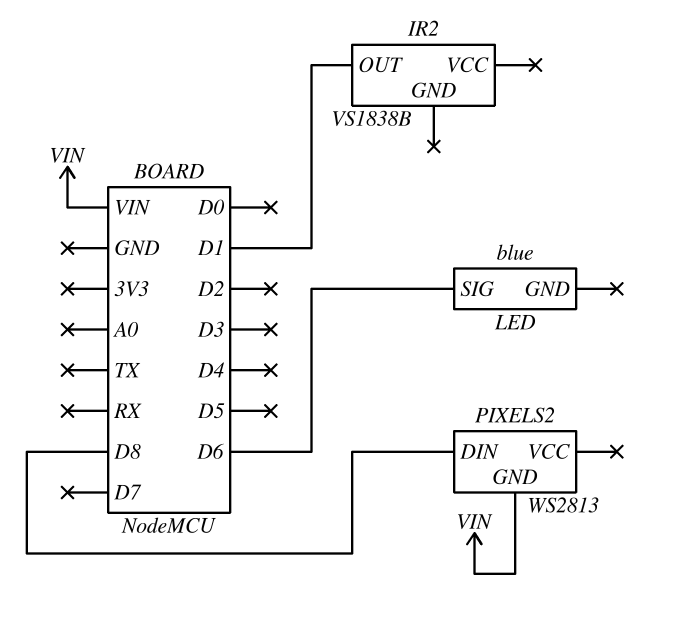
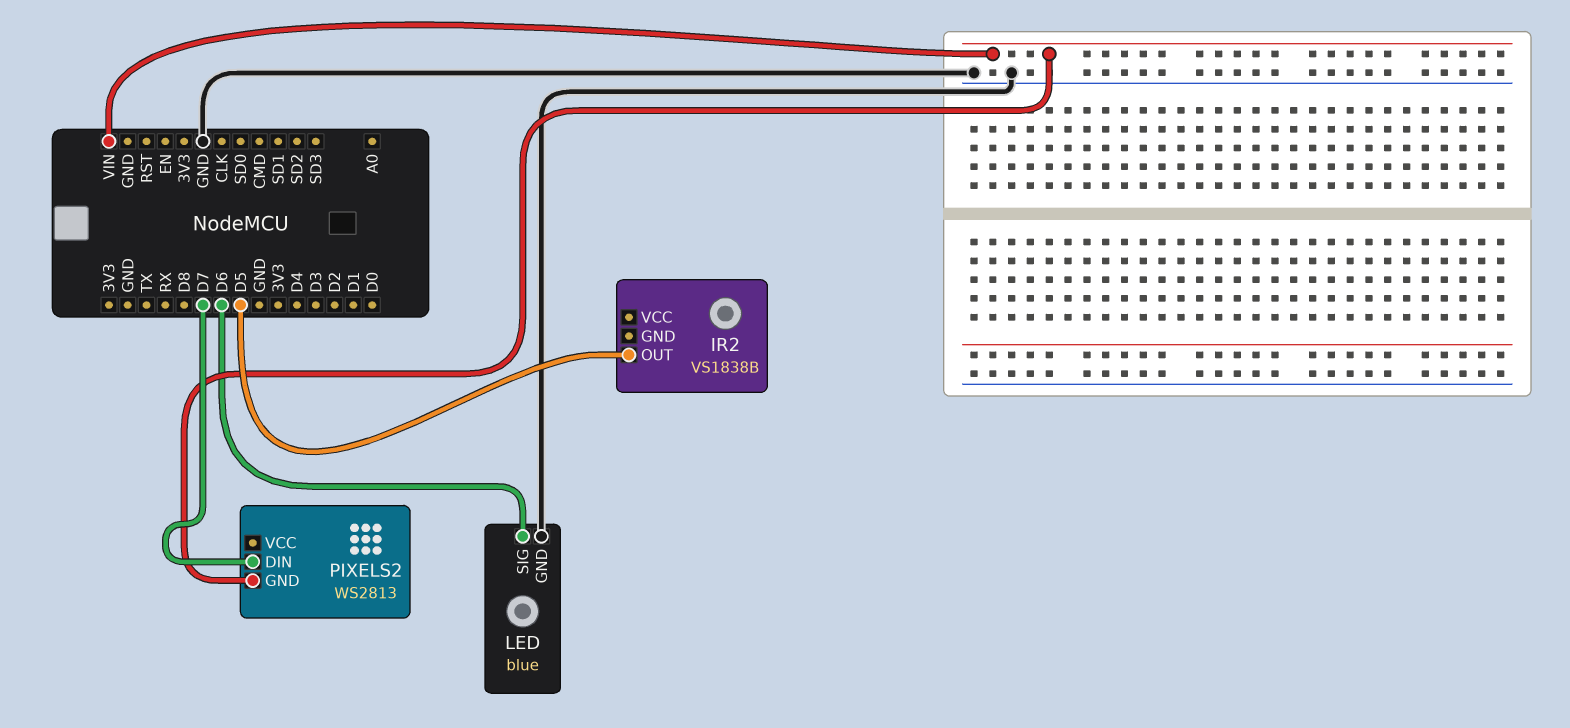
IR2 pin OUT: D1 -> D5
LED pin GND: none -> GND
PIXELS2 pin DIN: D8 -> D7

